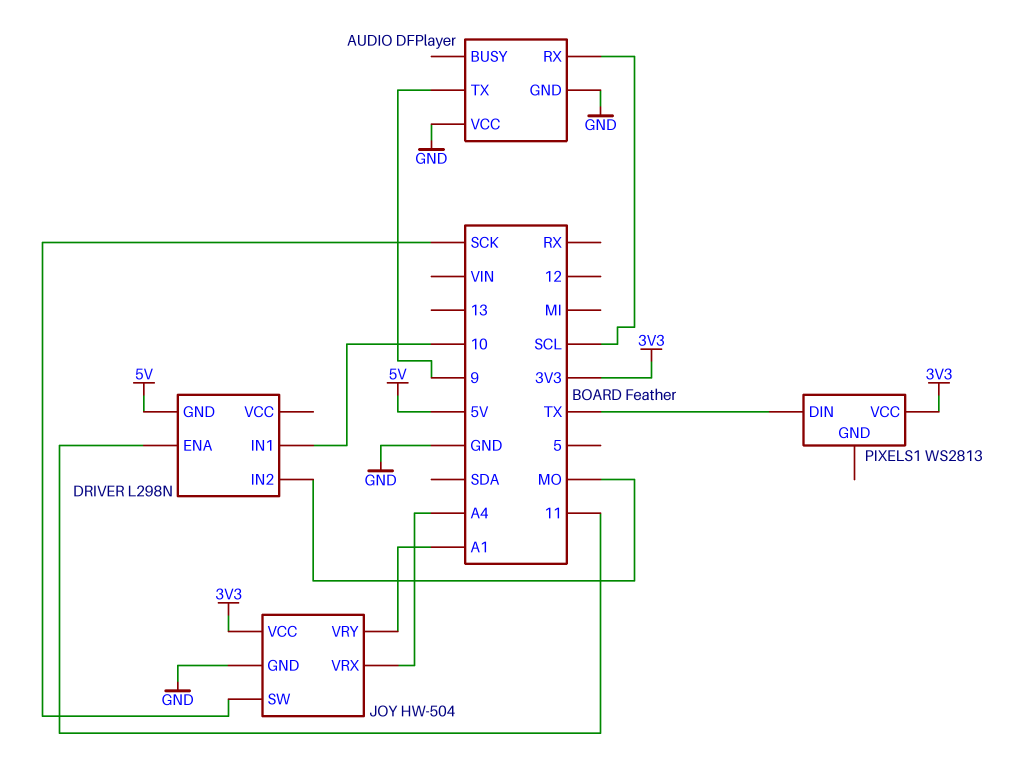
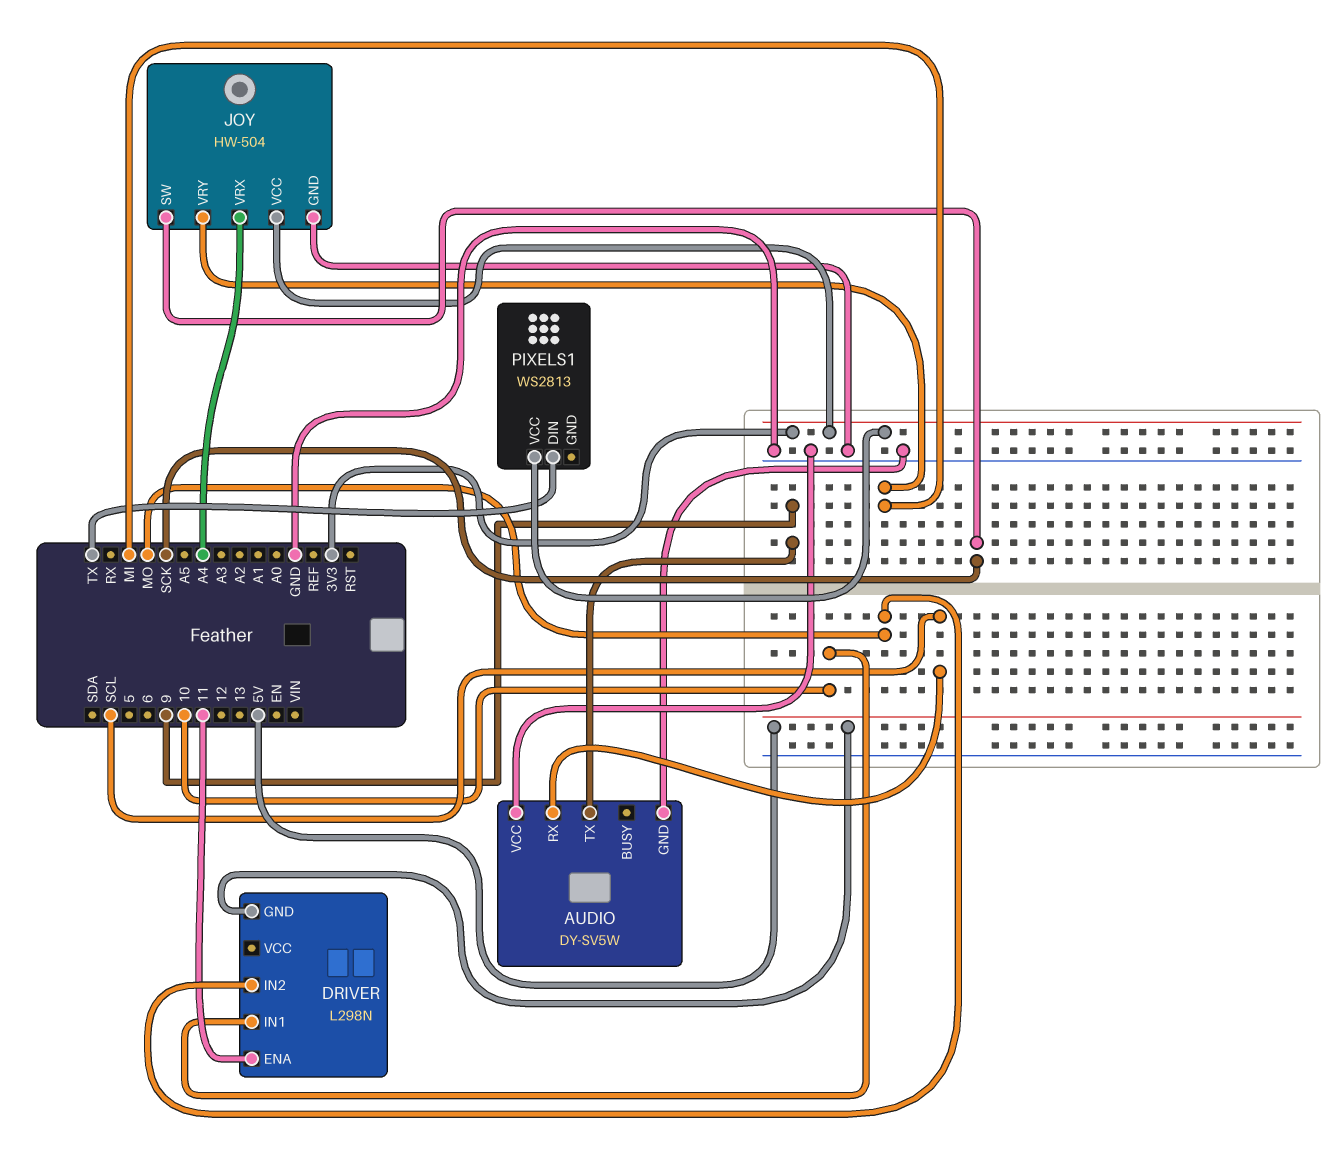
AUDIO: DFPlayer -> DY-SV5W
JOY pin VRY: A1 -> MI

